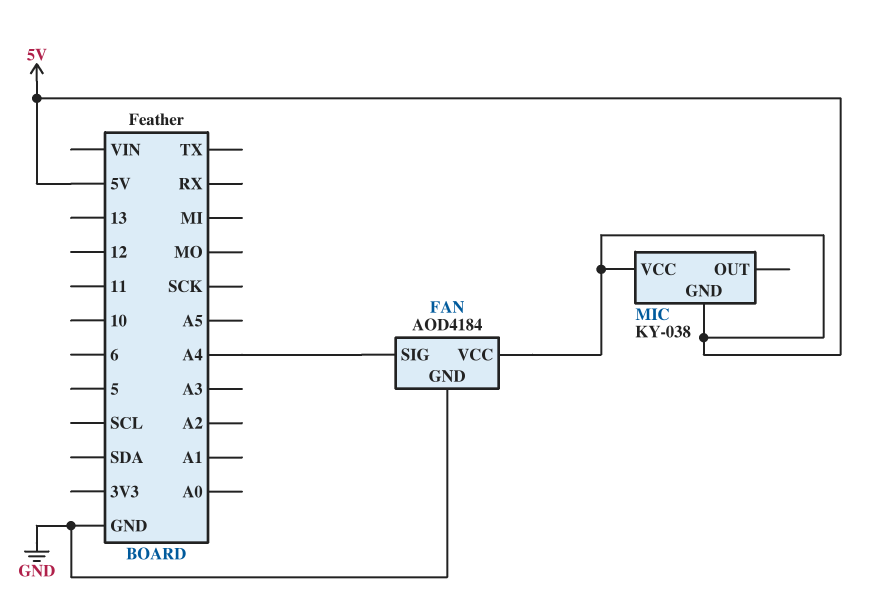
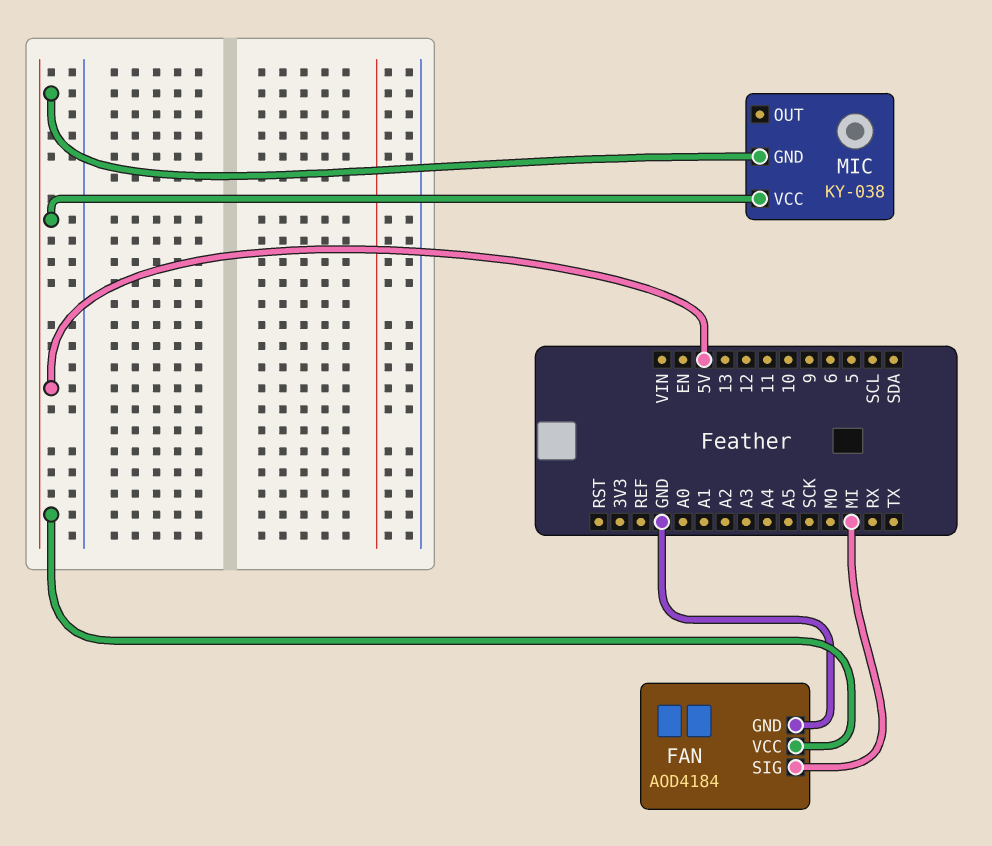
FAN pin SIG: A4 -> MI

